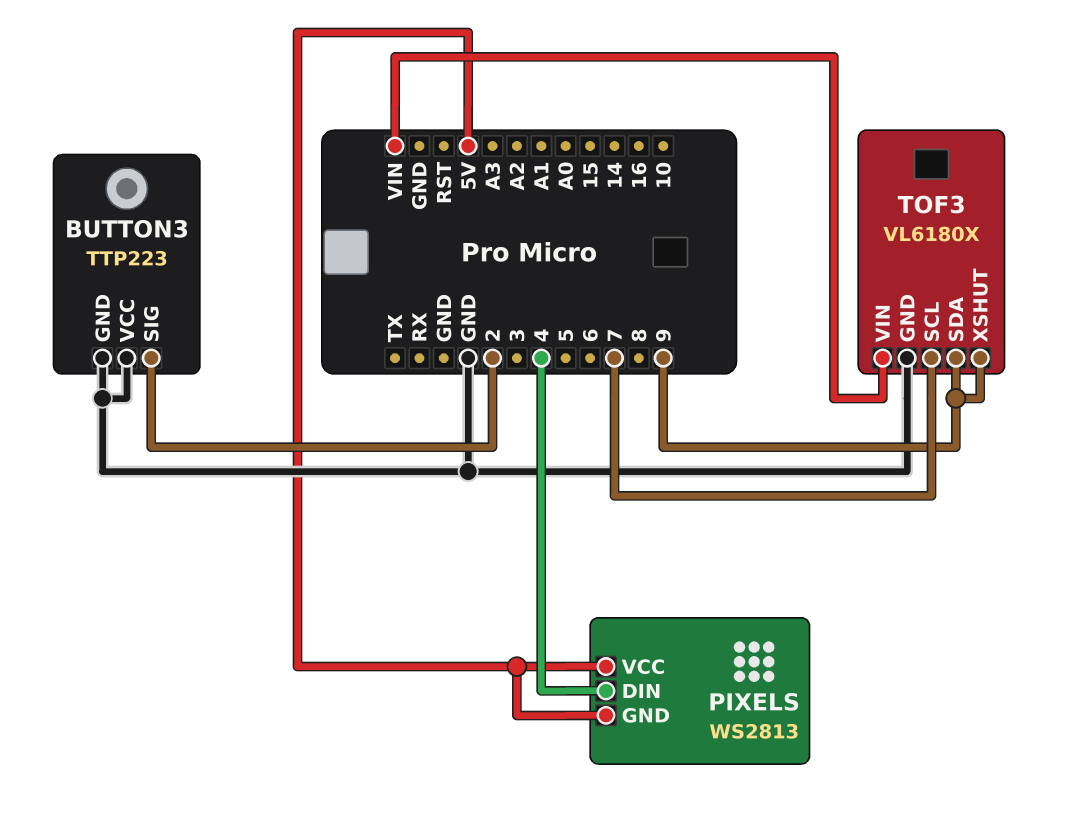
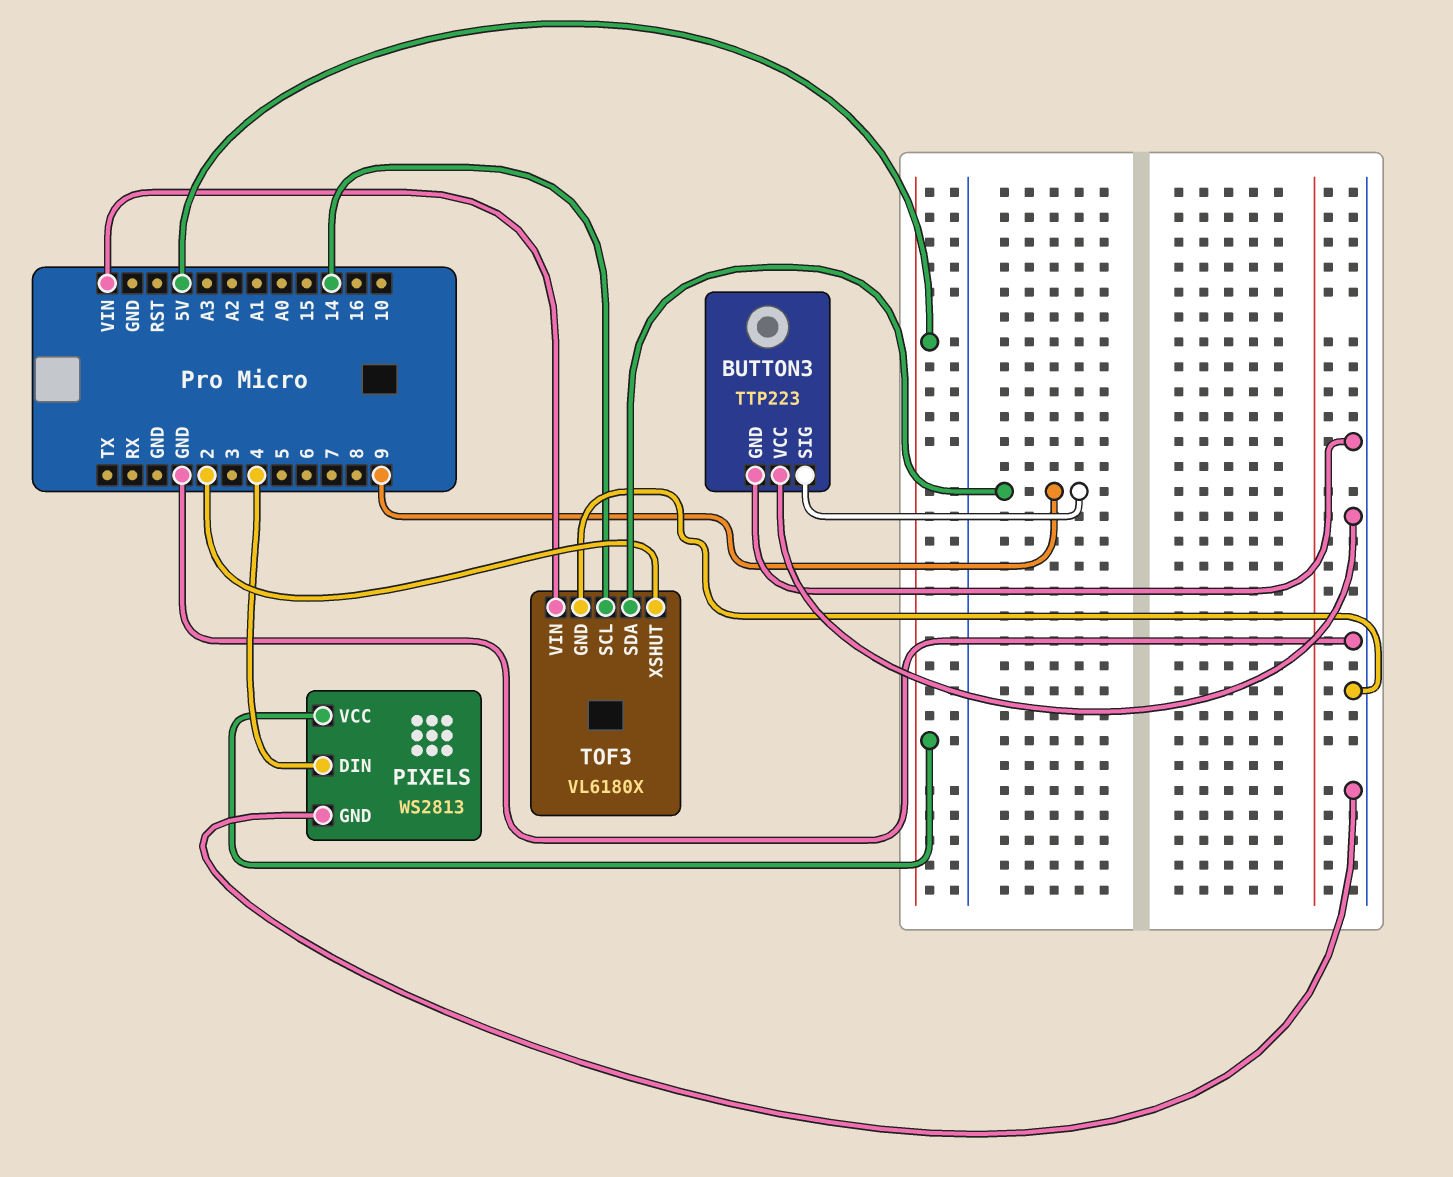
BUTTON3 pin SIG: 2 -> 9
PIXELS pin GND: 5V -> GND
TOF3 pin SCL: 7 -> 14
TOF3 pin XSHUT: 9 -> 2

